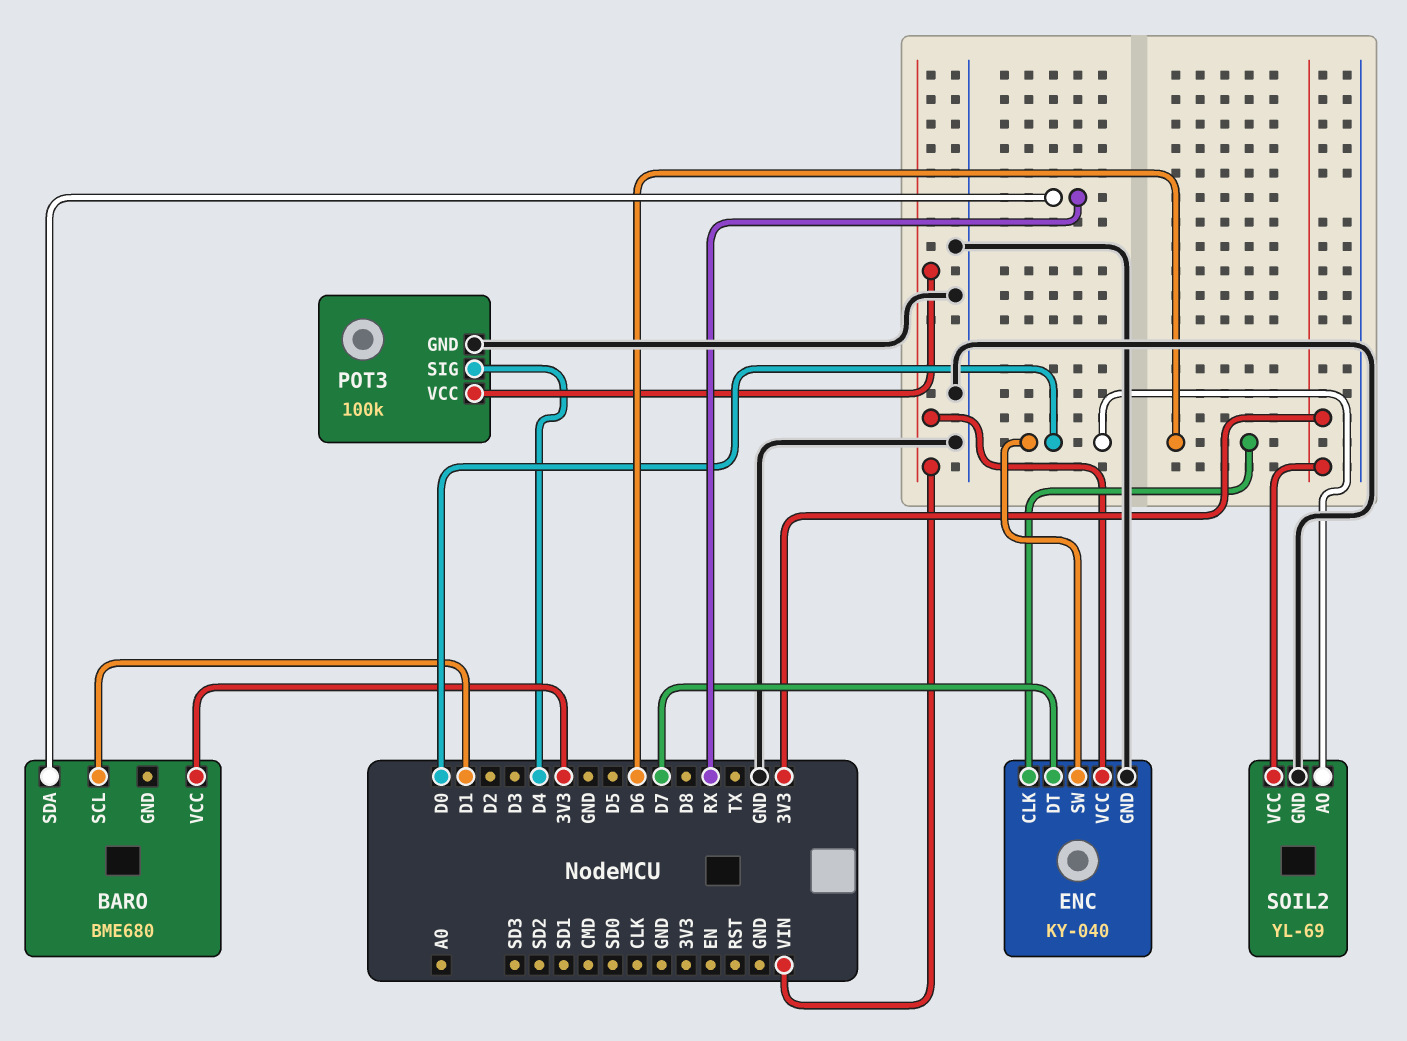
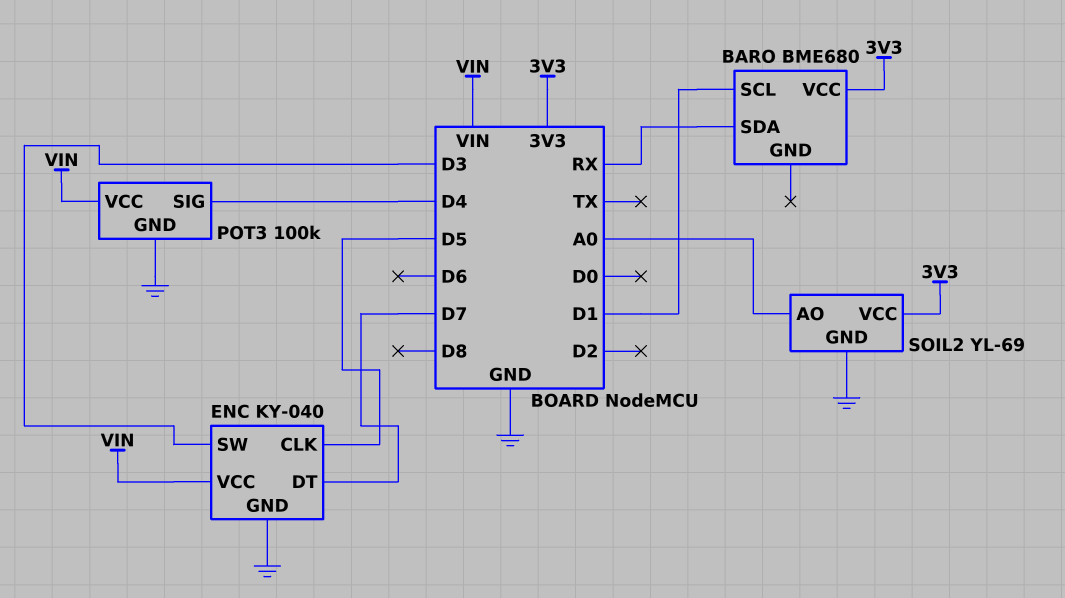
ENC pin CLK: D6 -> D5
ENC pin SW: D0 -> D3
SOIL2 pin AO: D0 -> A0

